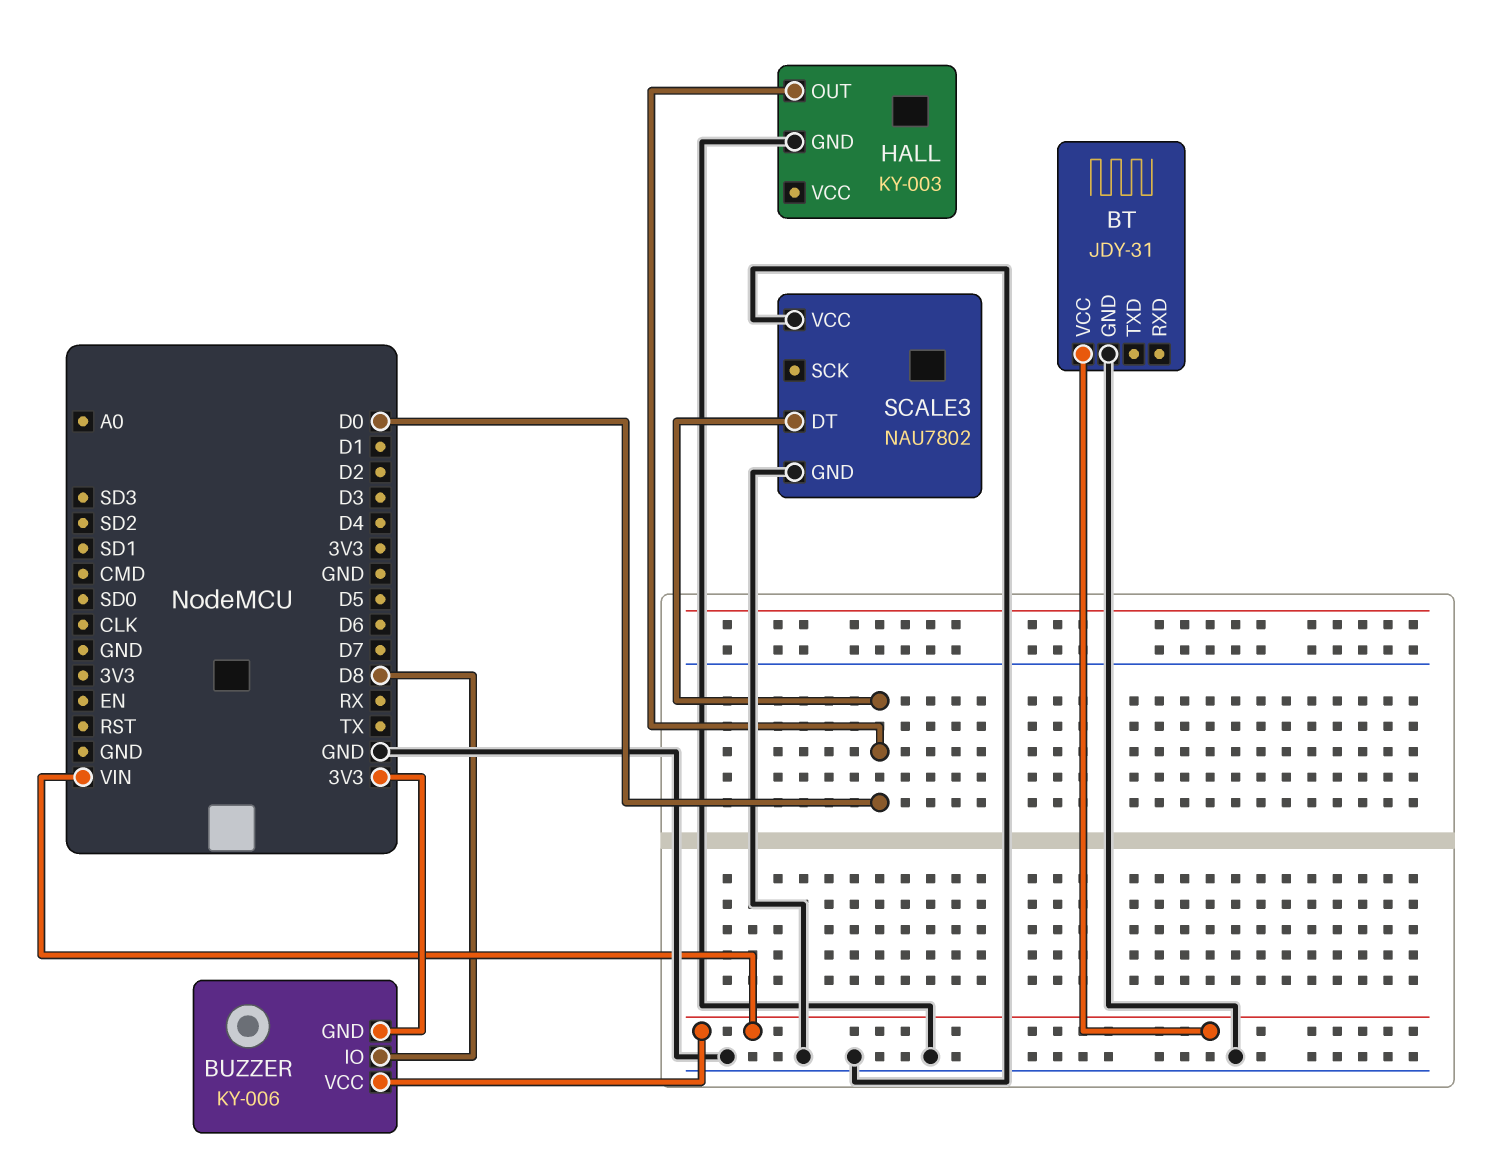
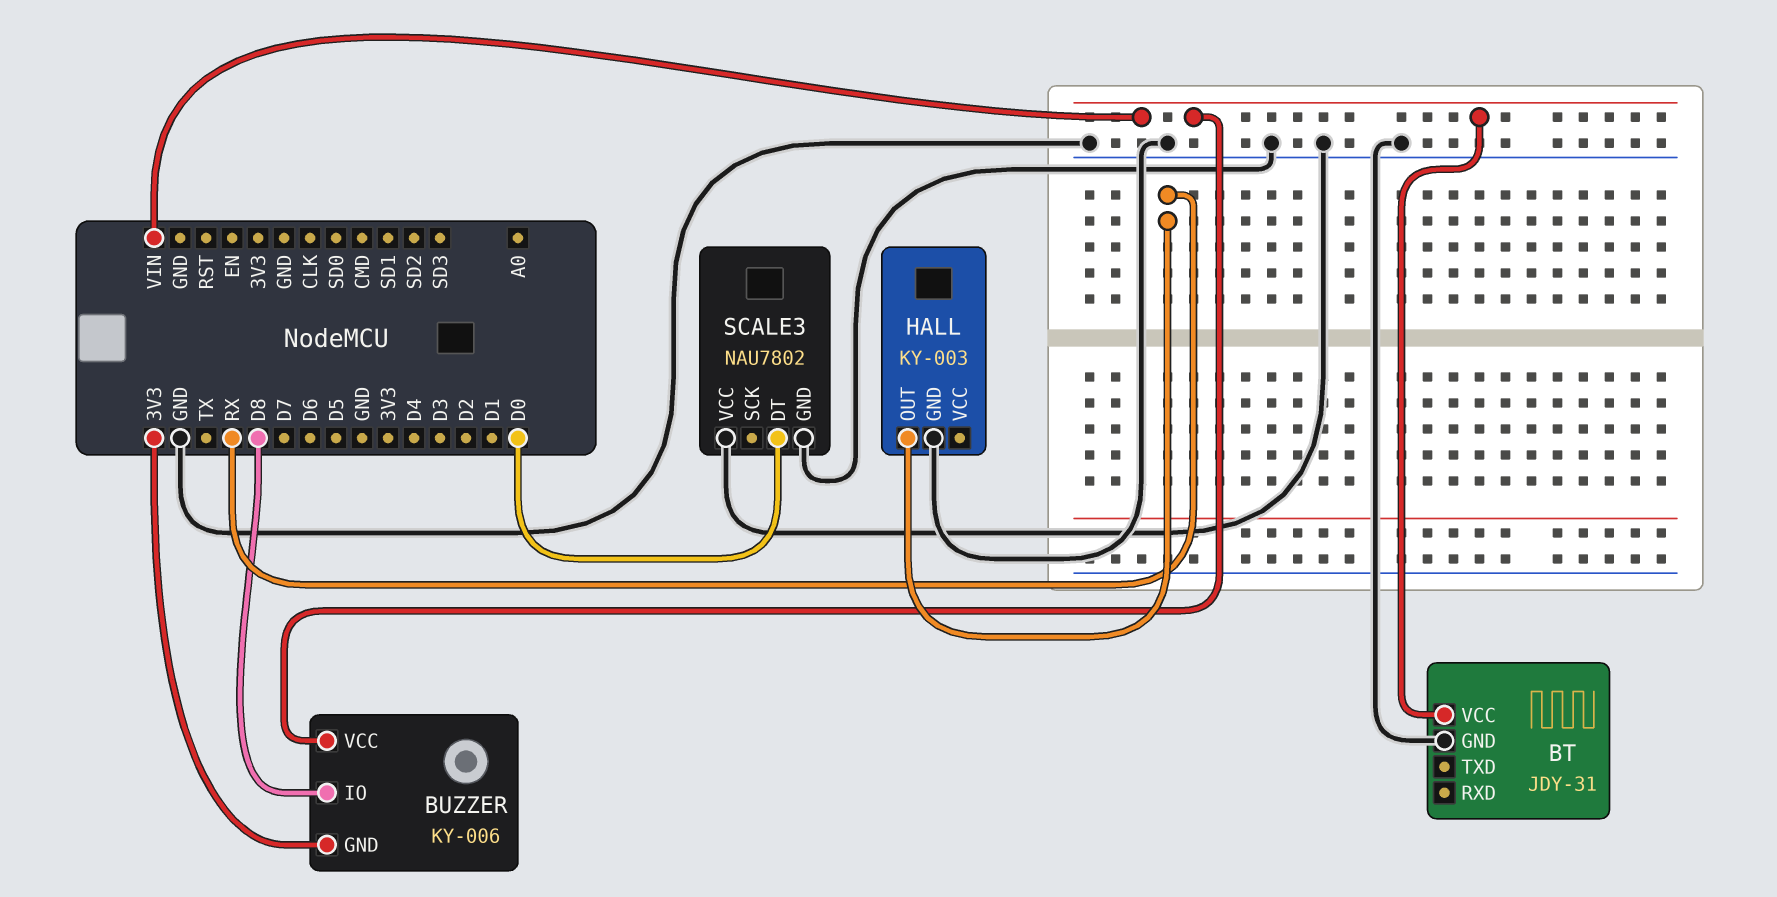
HALL pin OUT: D0 -> RX

